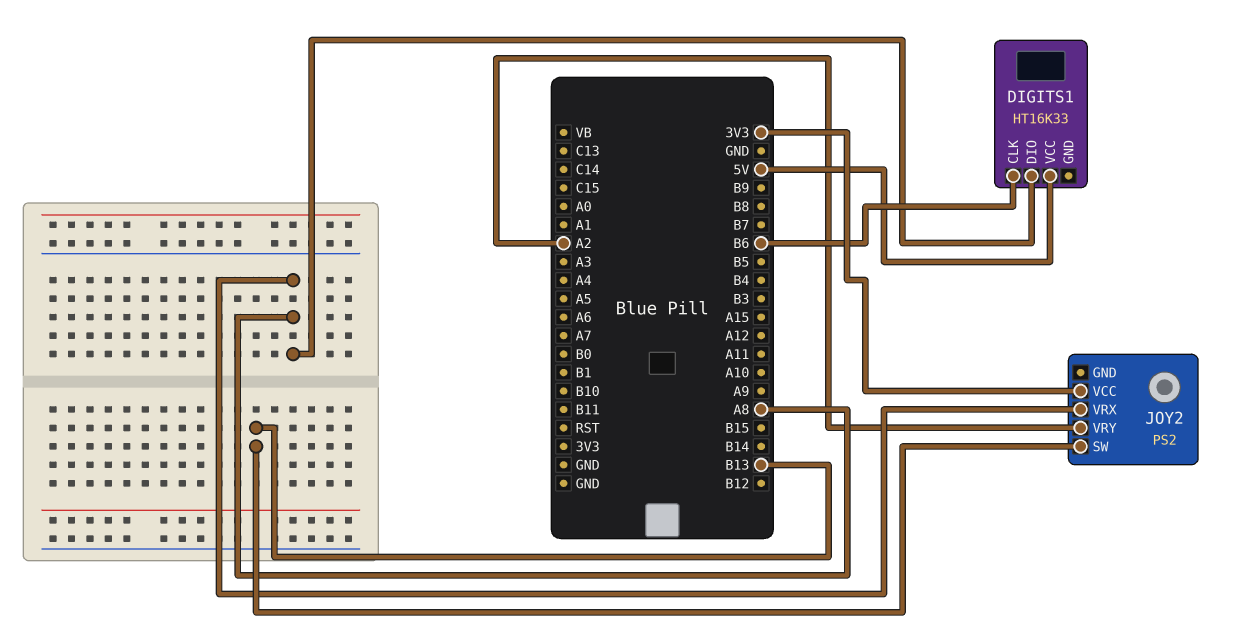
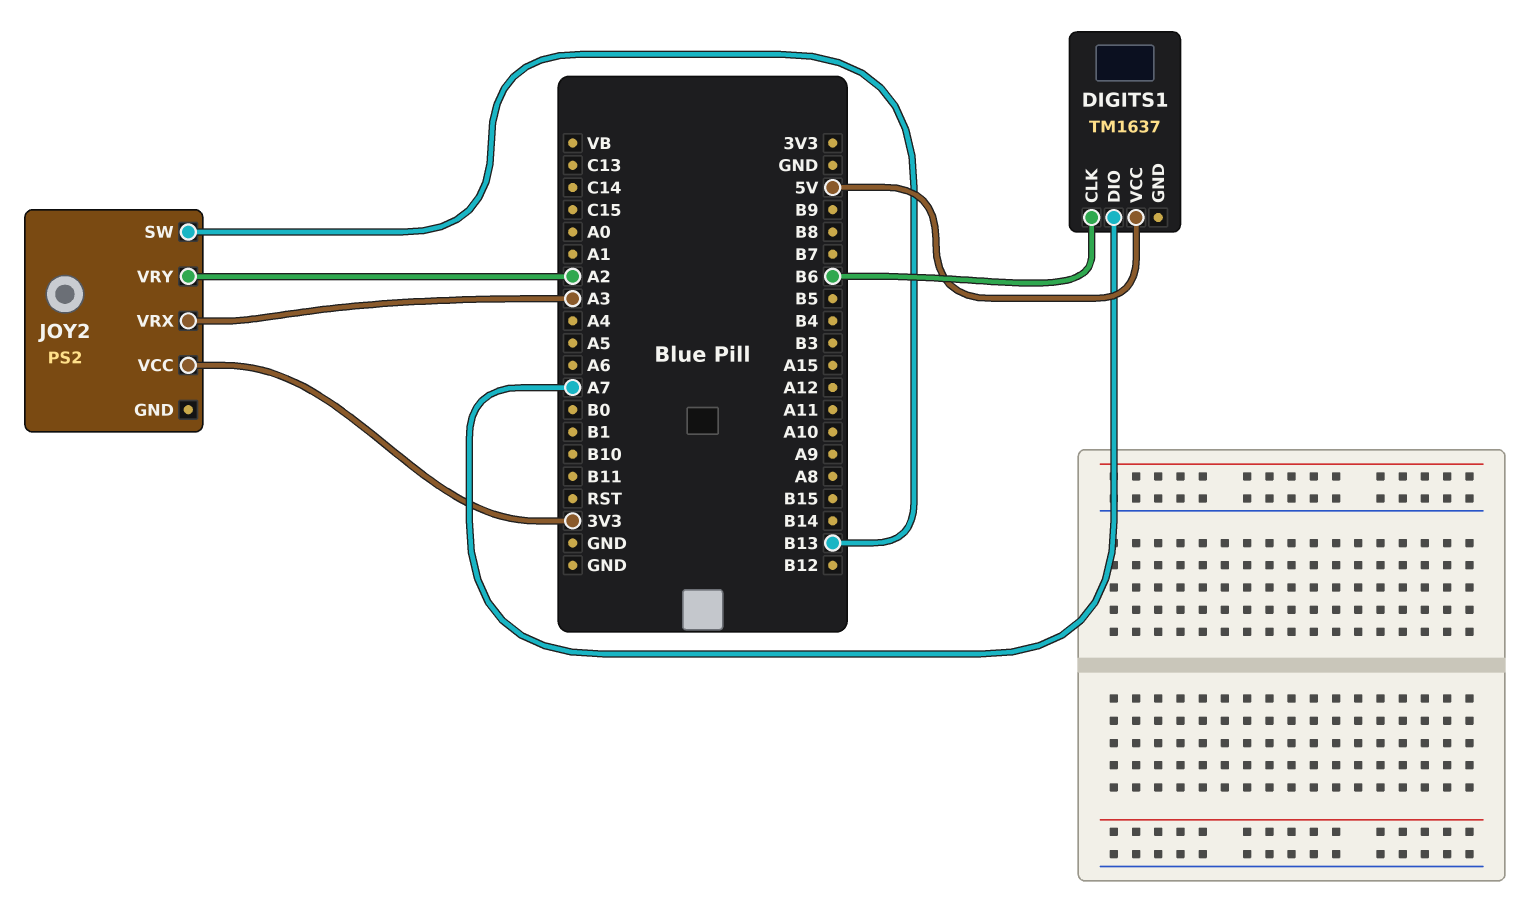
DIGITS1: HT16K33 -> TM1637
DIGITS1 pin DIO: A8 -> A7
JOY2 pin VRX: A8 -> A3

